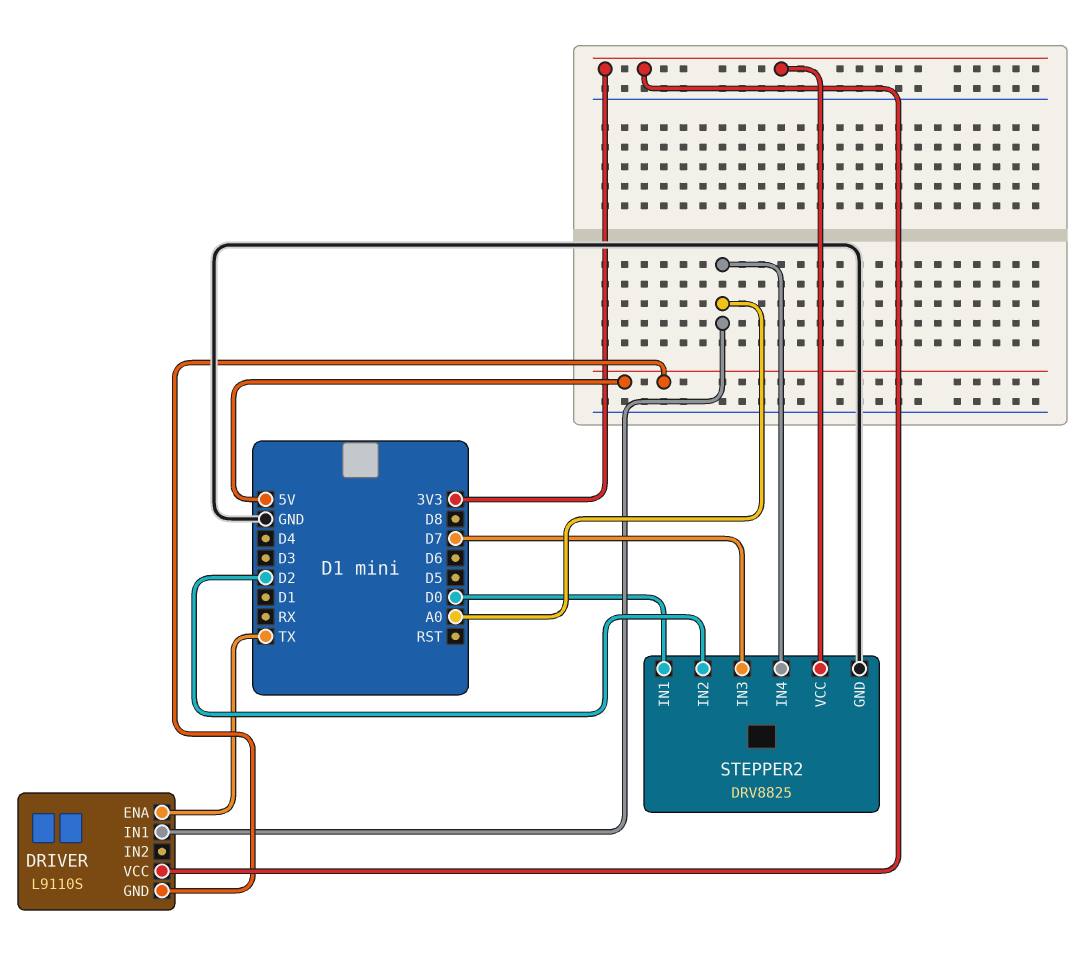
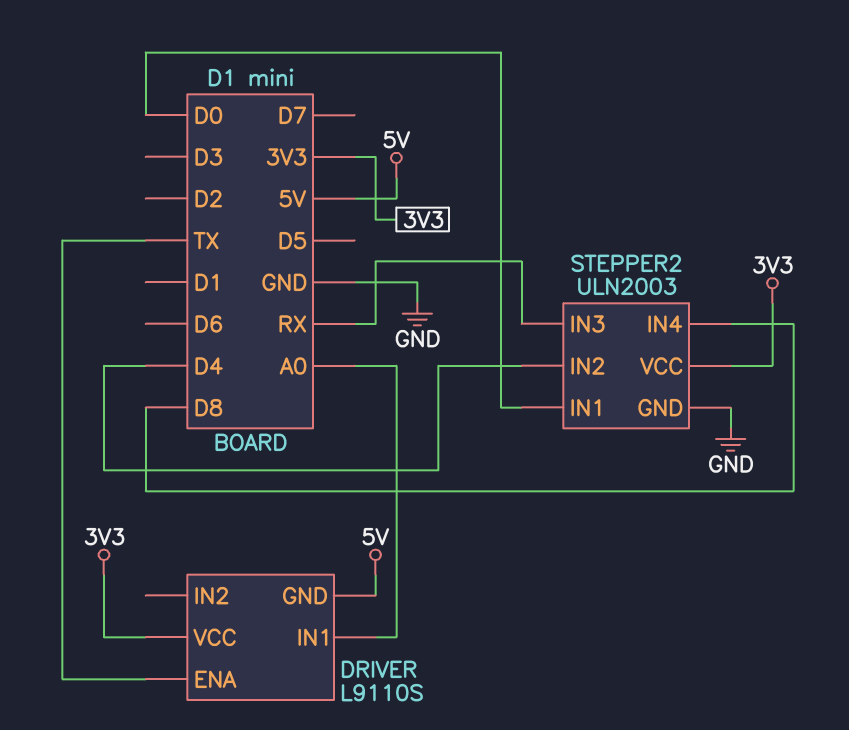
STEPPER2: DRV8825 -> ULN2003
STEPPER2 pin IN2: D2 -> D4
STEPPER2 pin IN3: D7 -> RX
STEPPER2 pin IN4: A0 -> D8

